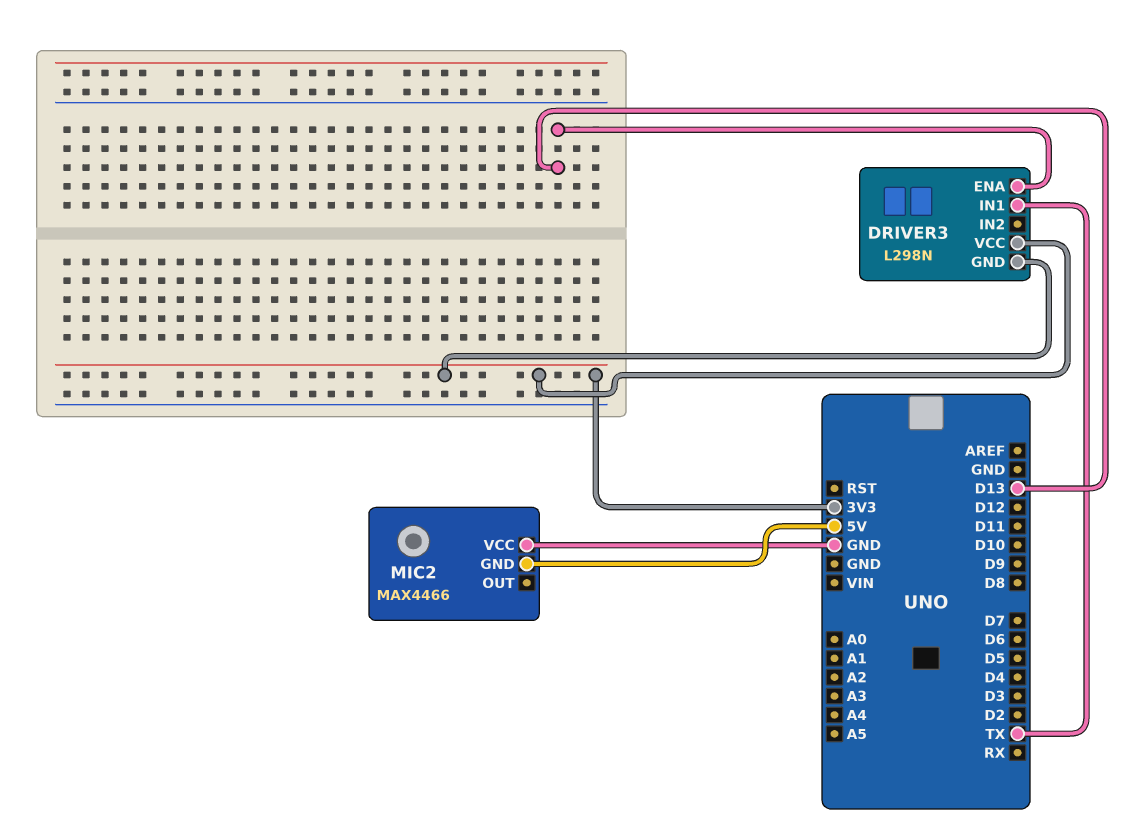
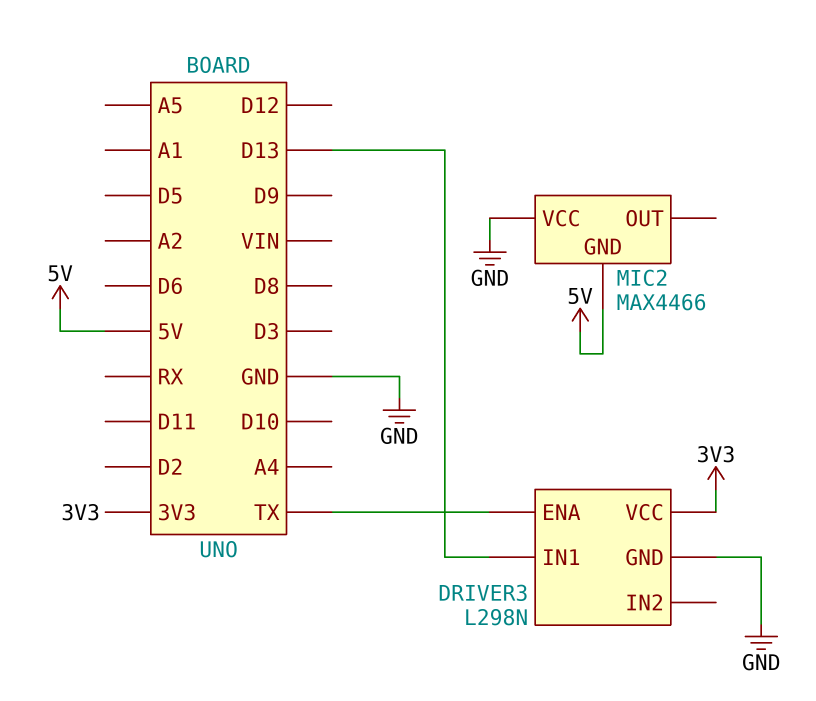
DRIVER3 pin ENA: D13 -> TX
DRIVER3 pin GND: 3V3 -> GND
DRIVER3 pin IN1: TX -> D13

